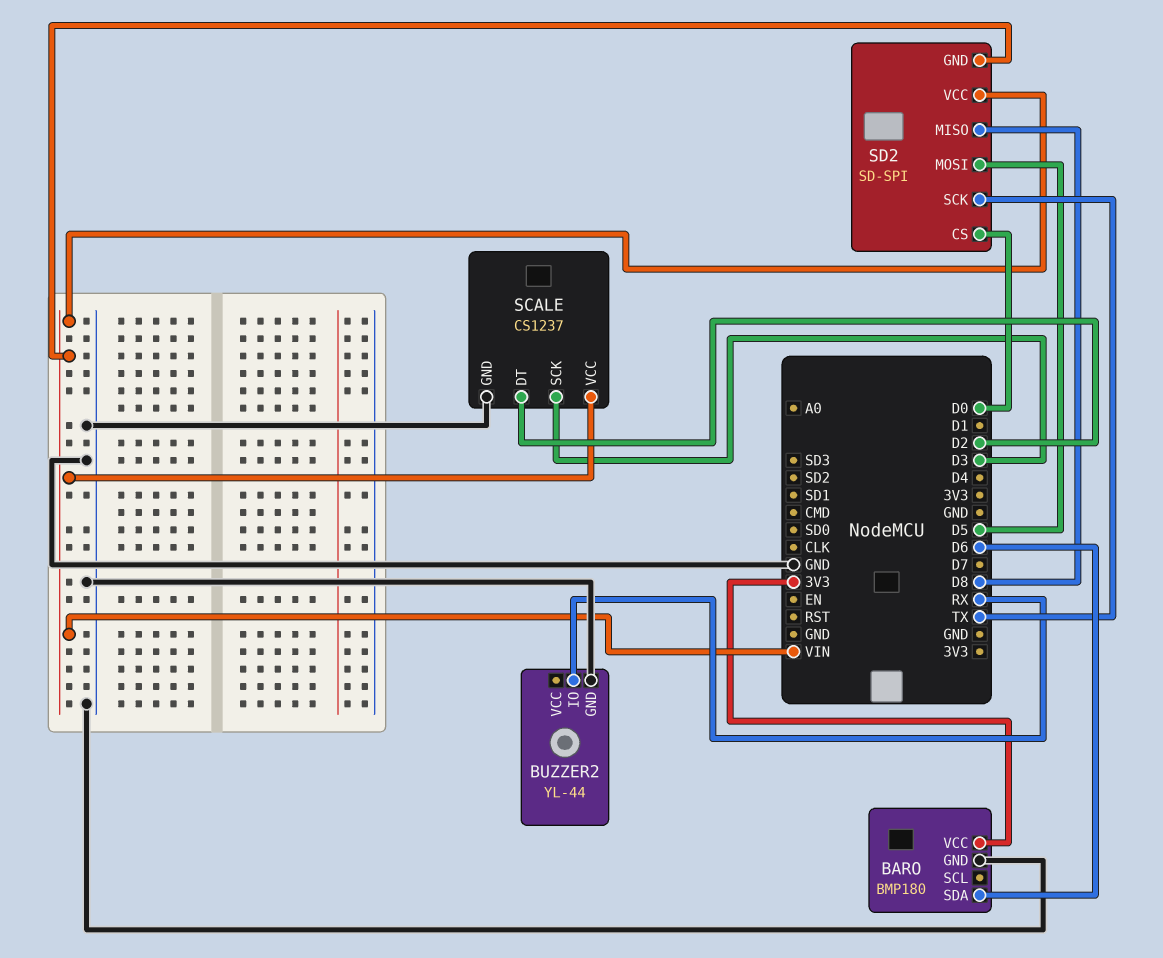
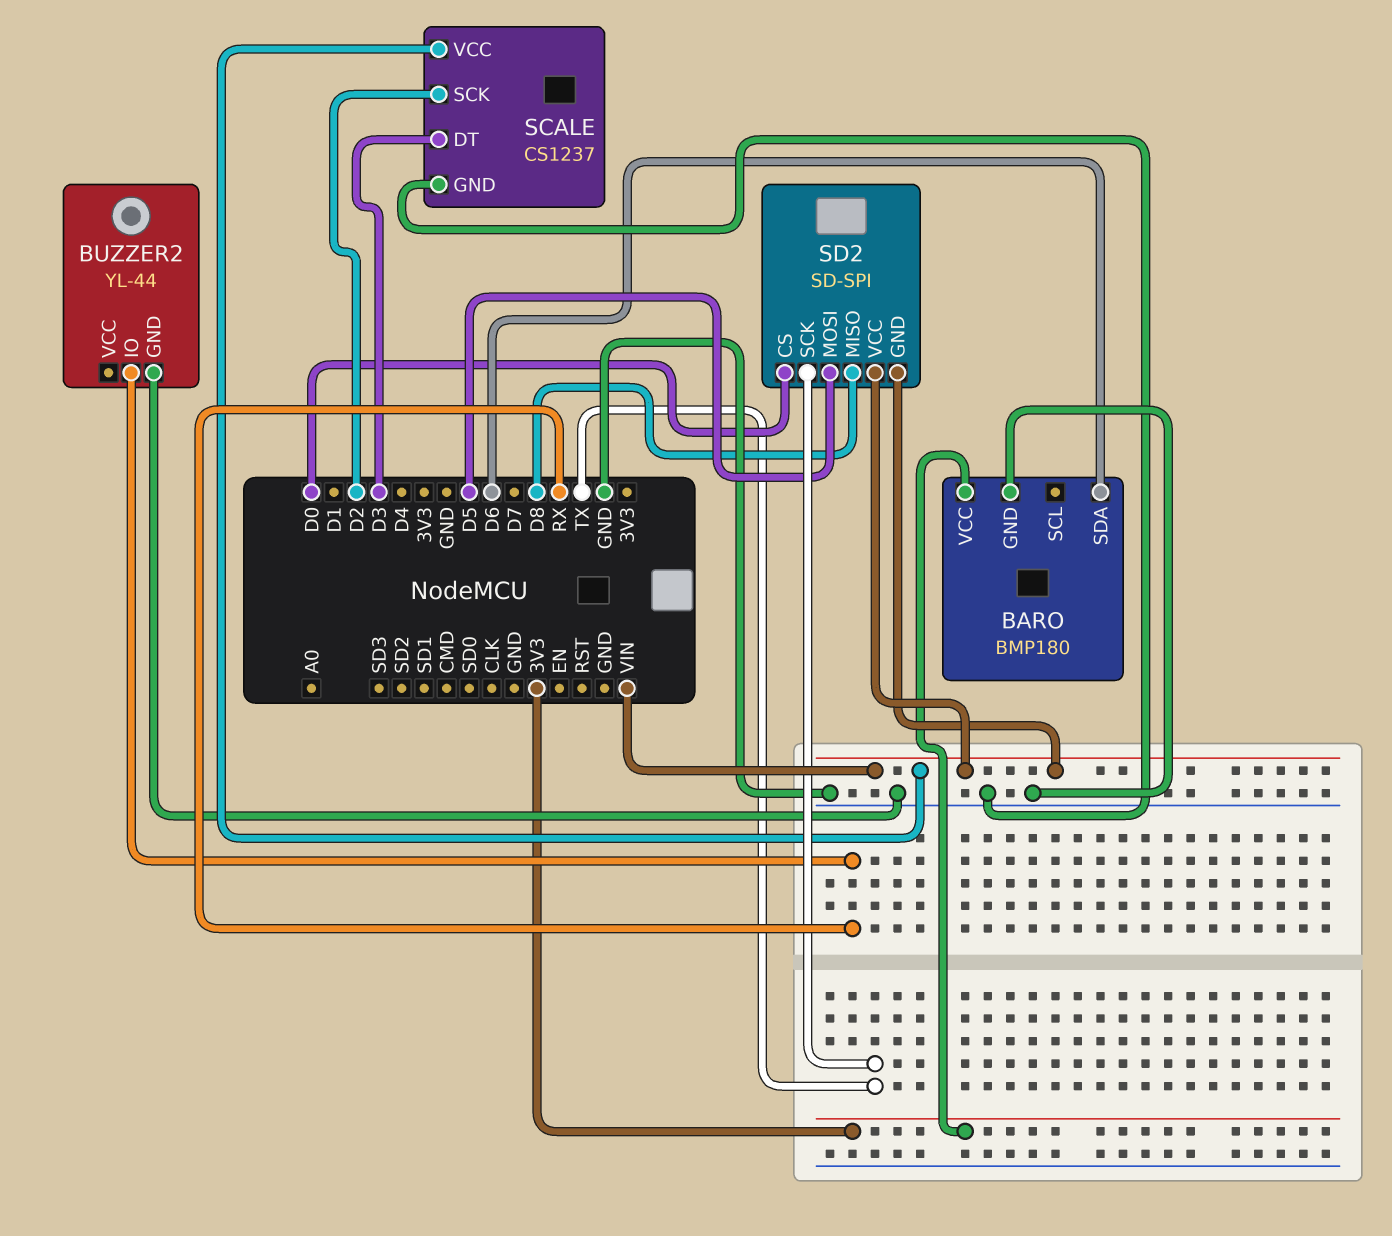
SCALE pin DT: D2 -> D3
SCALE pin SCK: D3 -> D2

